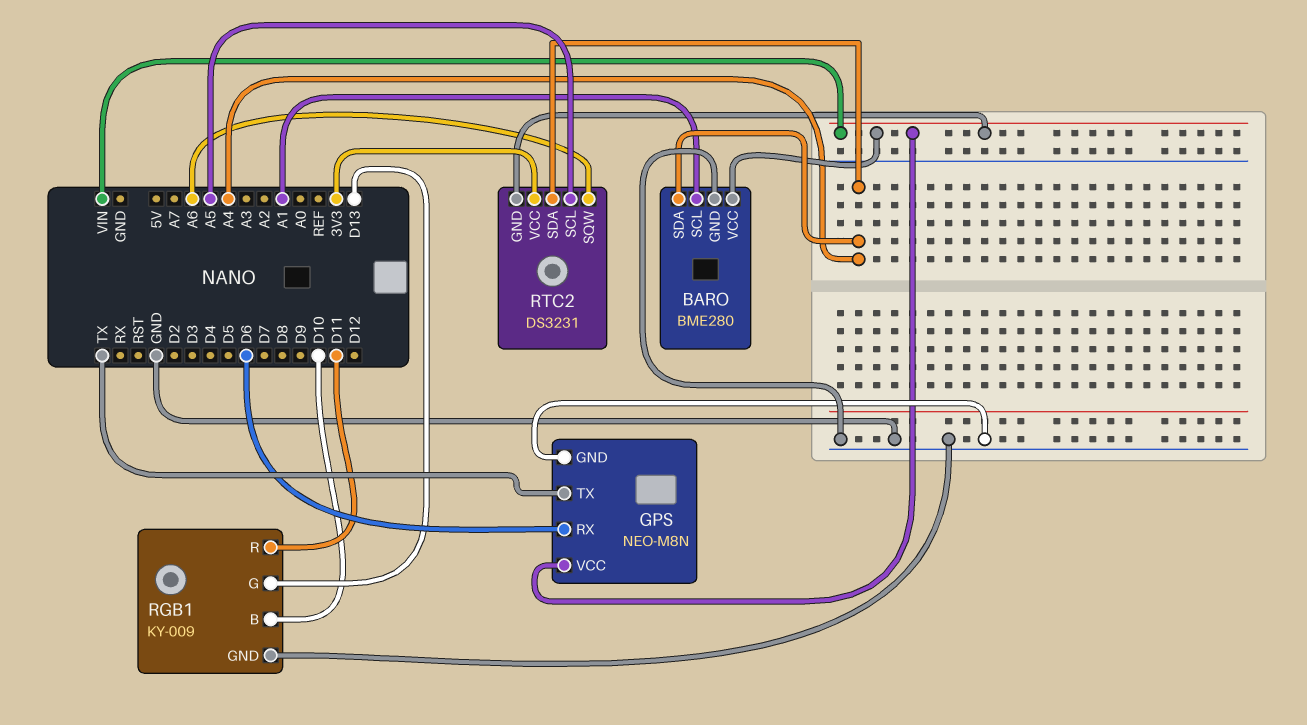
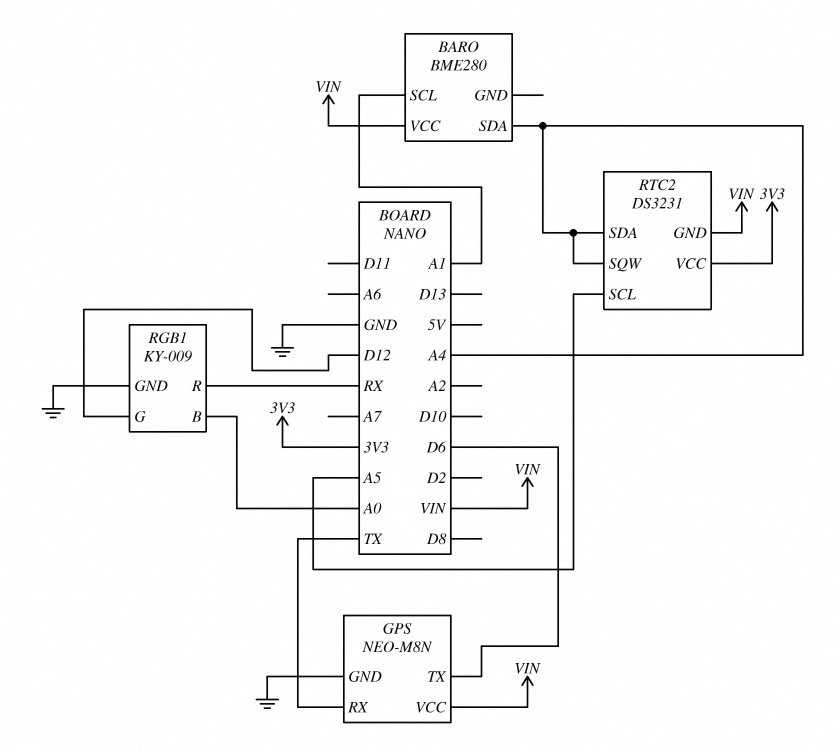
BARO pin GND: GND -> none
GPS pin RX: D6 -> TX
GPS pin TX: TX -> D6
RGB1 pin B: D10 -> A0
RGB1 pin G: D13 -> D12
RGB1 pin R: D11 -> RX
RTC2 pin SQW: A6 -> A4

